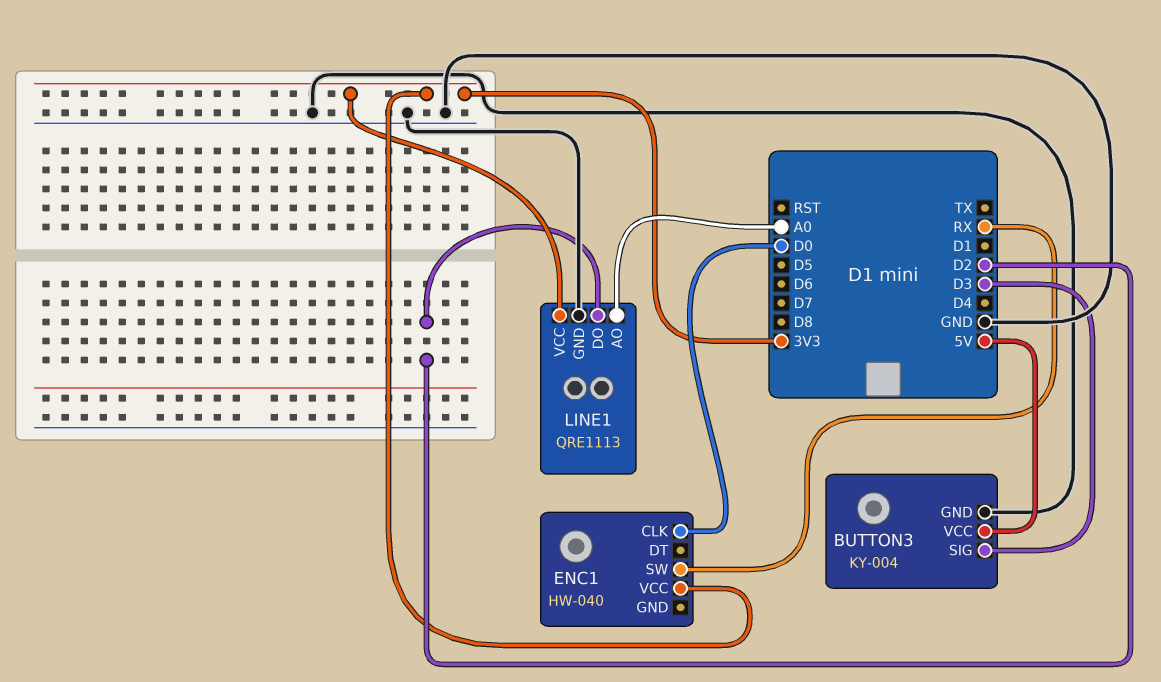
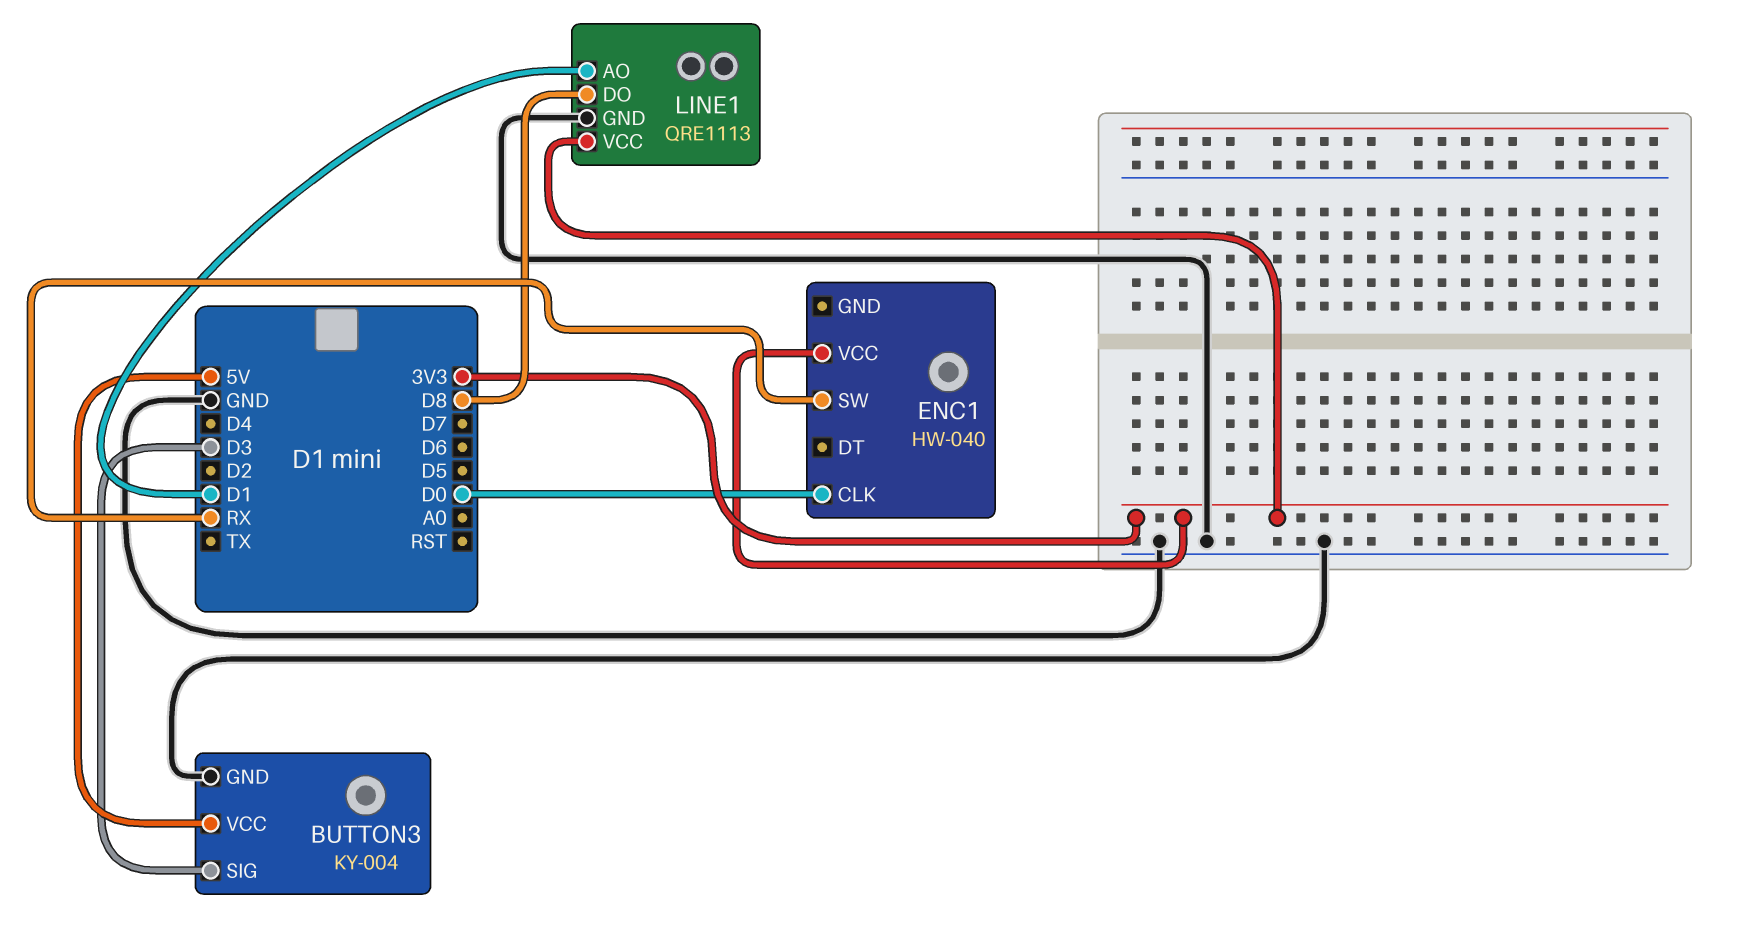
LINE1 pin AO: A0 -> D1
LINE1 pin DO: D2 -> D8

